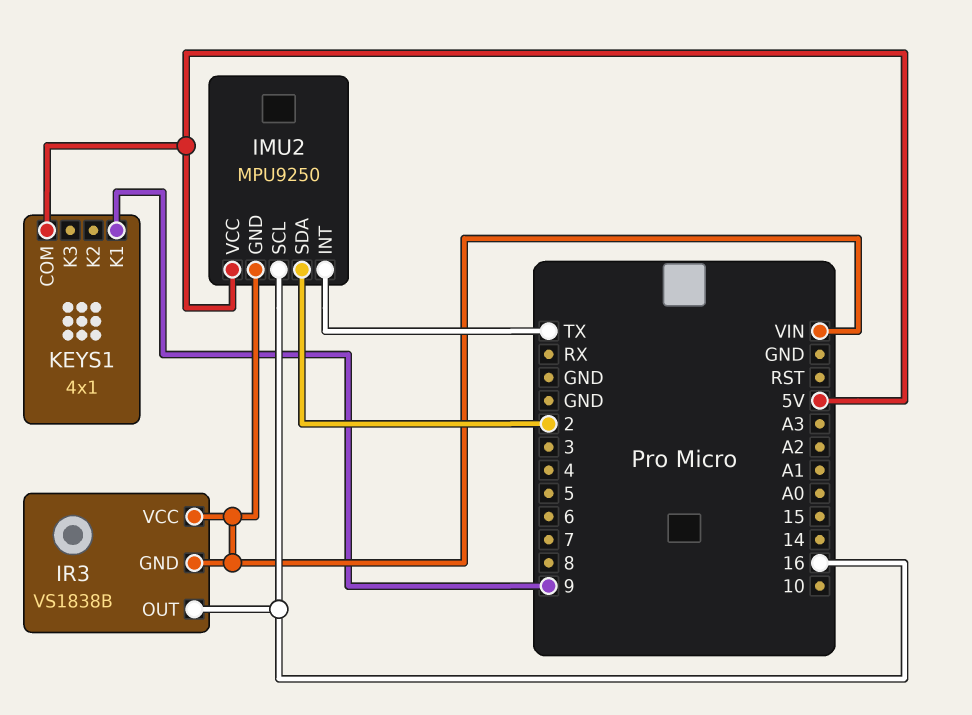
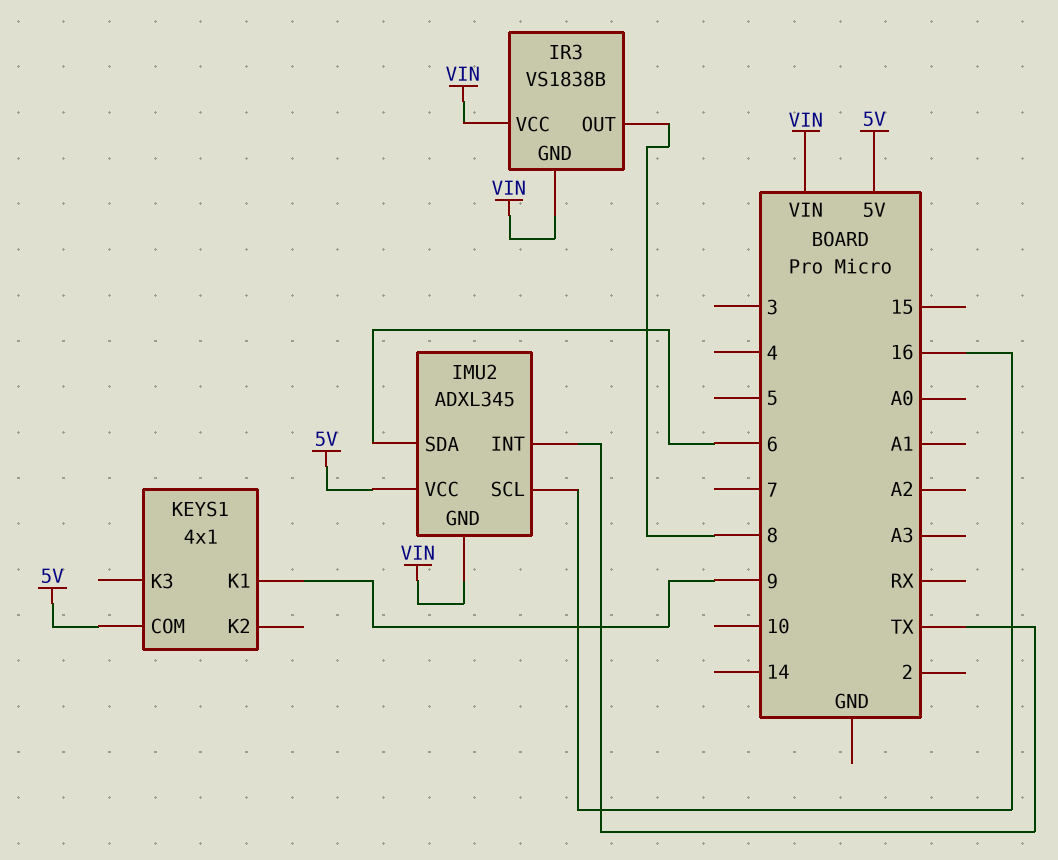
IMU2: MPU9250 -> ADXL345
IMU2 pin SDA: 2 -> 6
IR3 pin OUT: 16 -> 8

